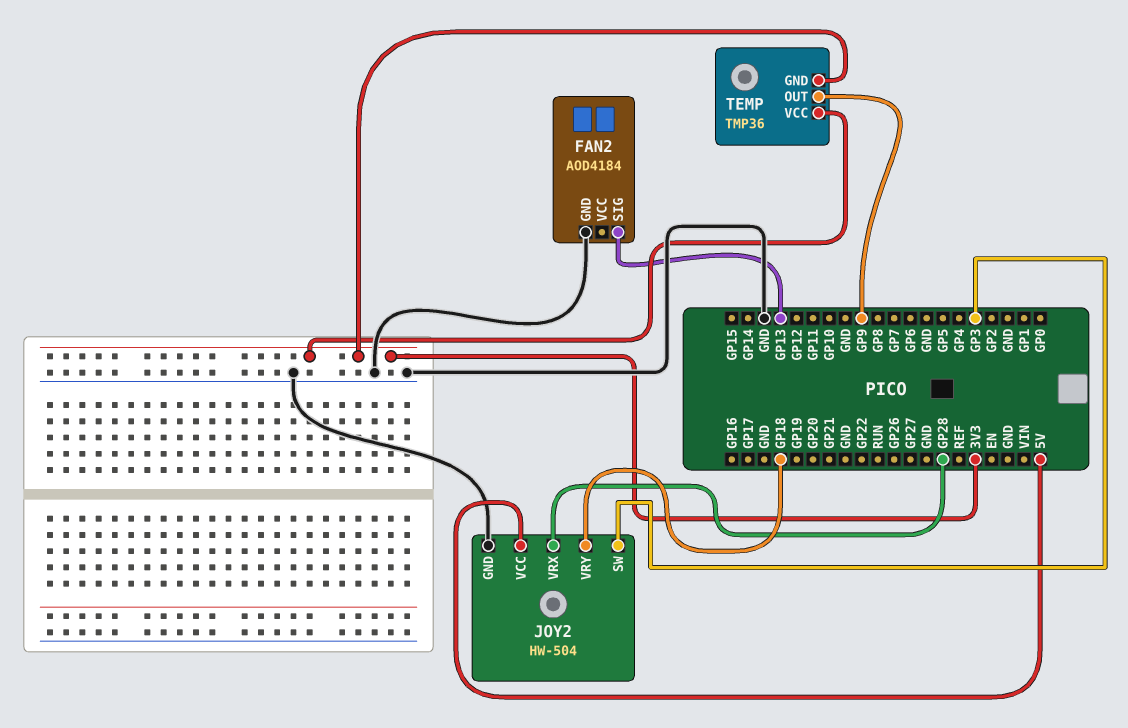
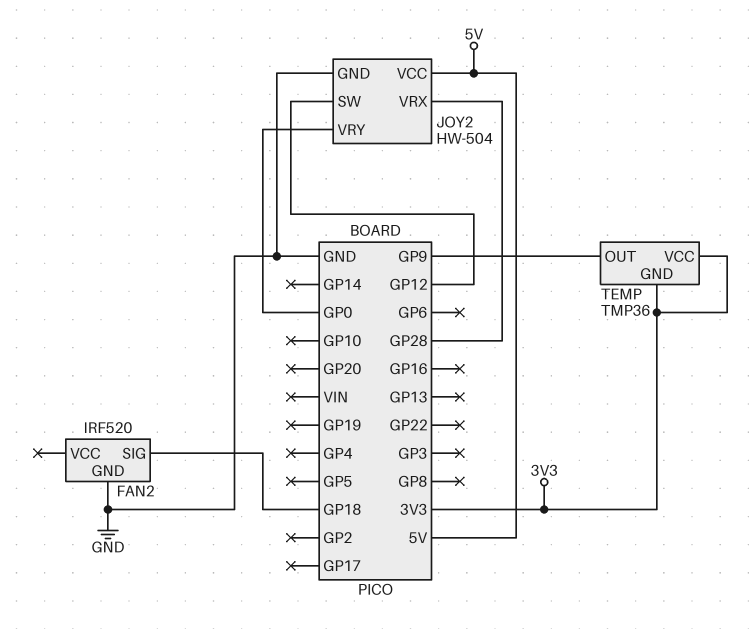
FAN2: AOD4184 -> IRF520
FAN2 pin SIG: GP13 -> GP18
JOY2 pin SW: GP3 -> GP12
JOY2 pin VRY: GP18 -> GP0

